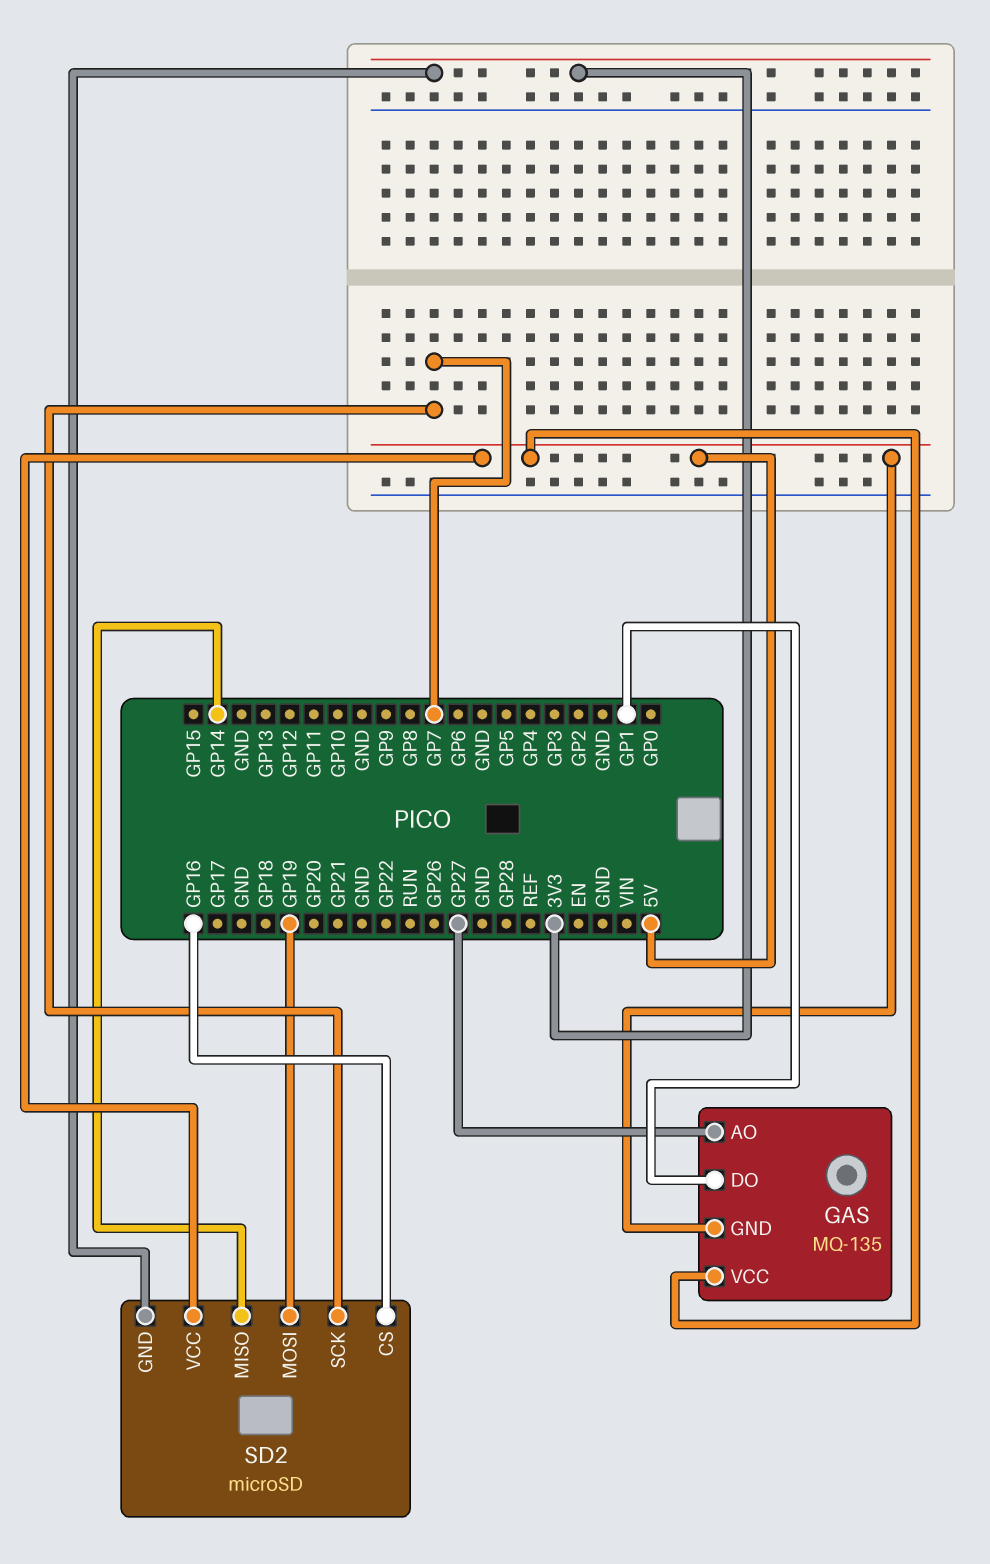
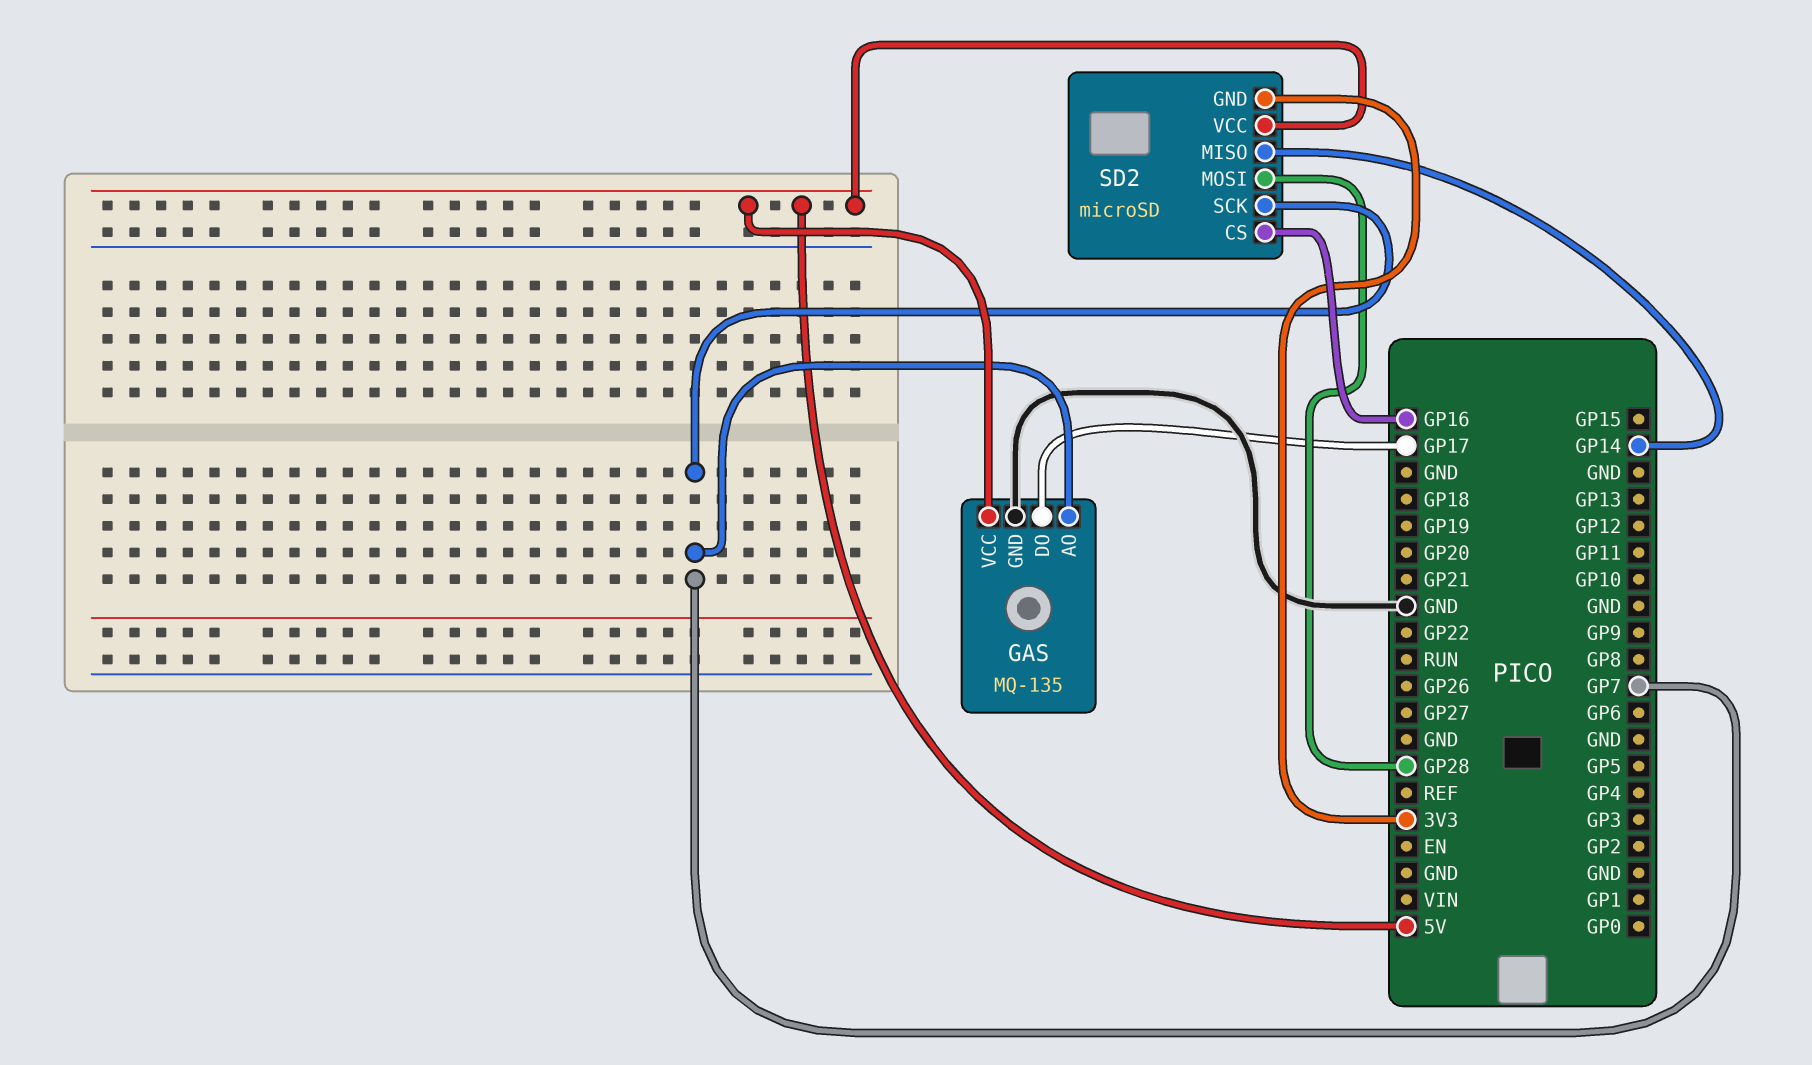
GAS pin AO: GP27 -> GP7
GAS pin DO: GP1 -> GP17
GAS pin GND: 5V -> GND
SD2 pin MOSI: GP19 -> GP28

